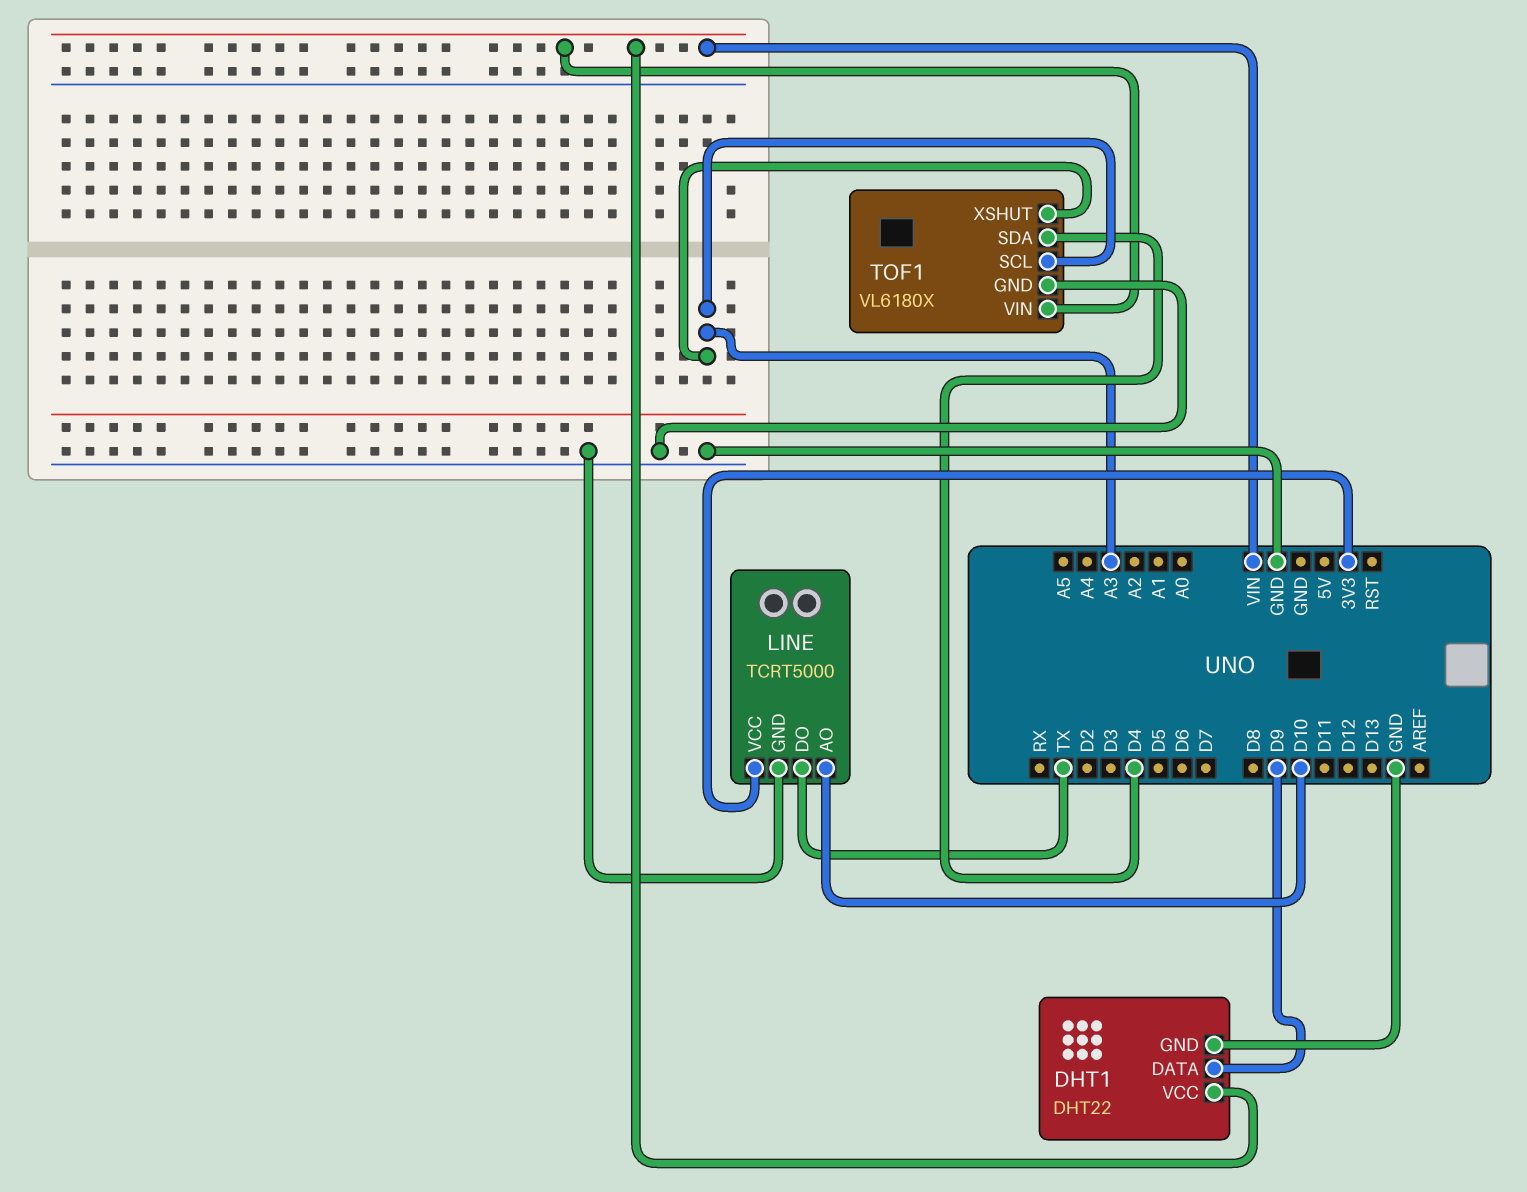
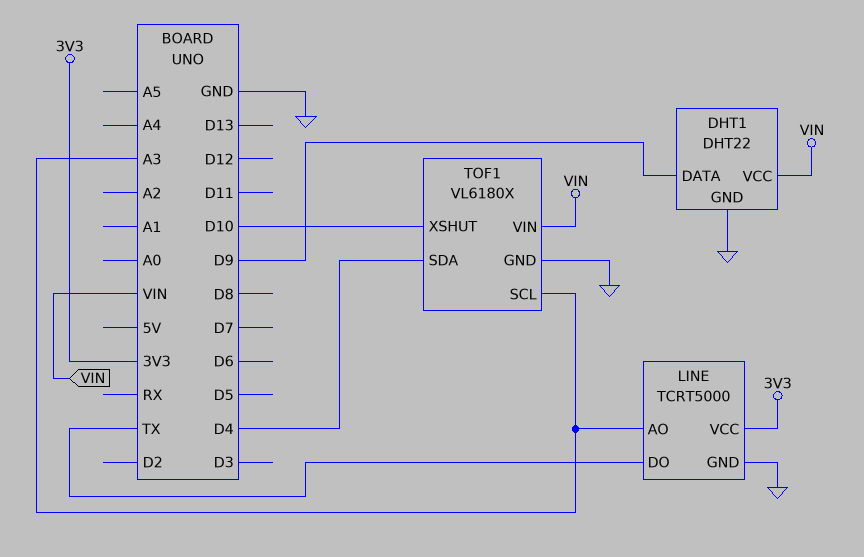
LINE pin AO: D10 -> A3
TOF1 pin XSHUT: A3 -> D10

